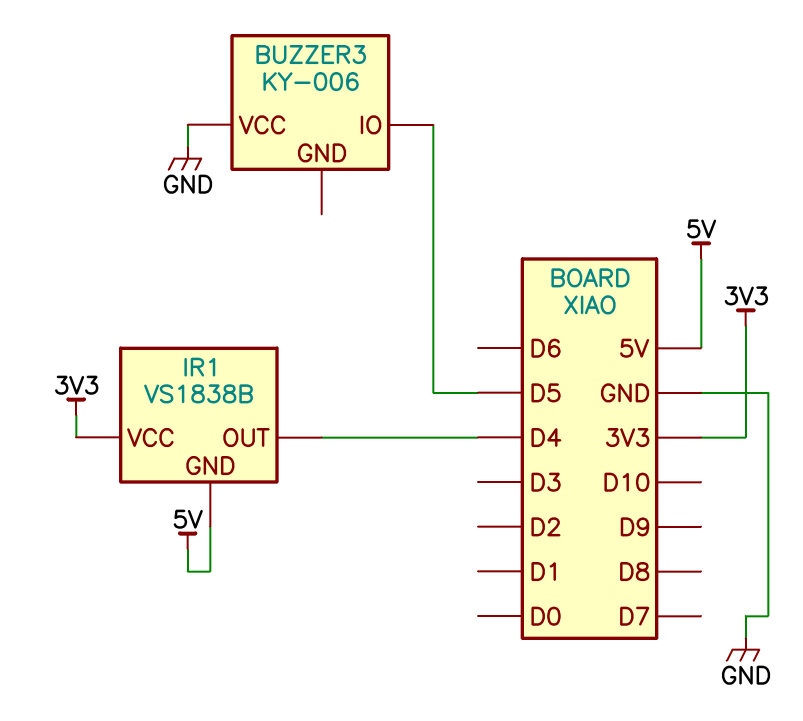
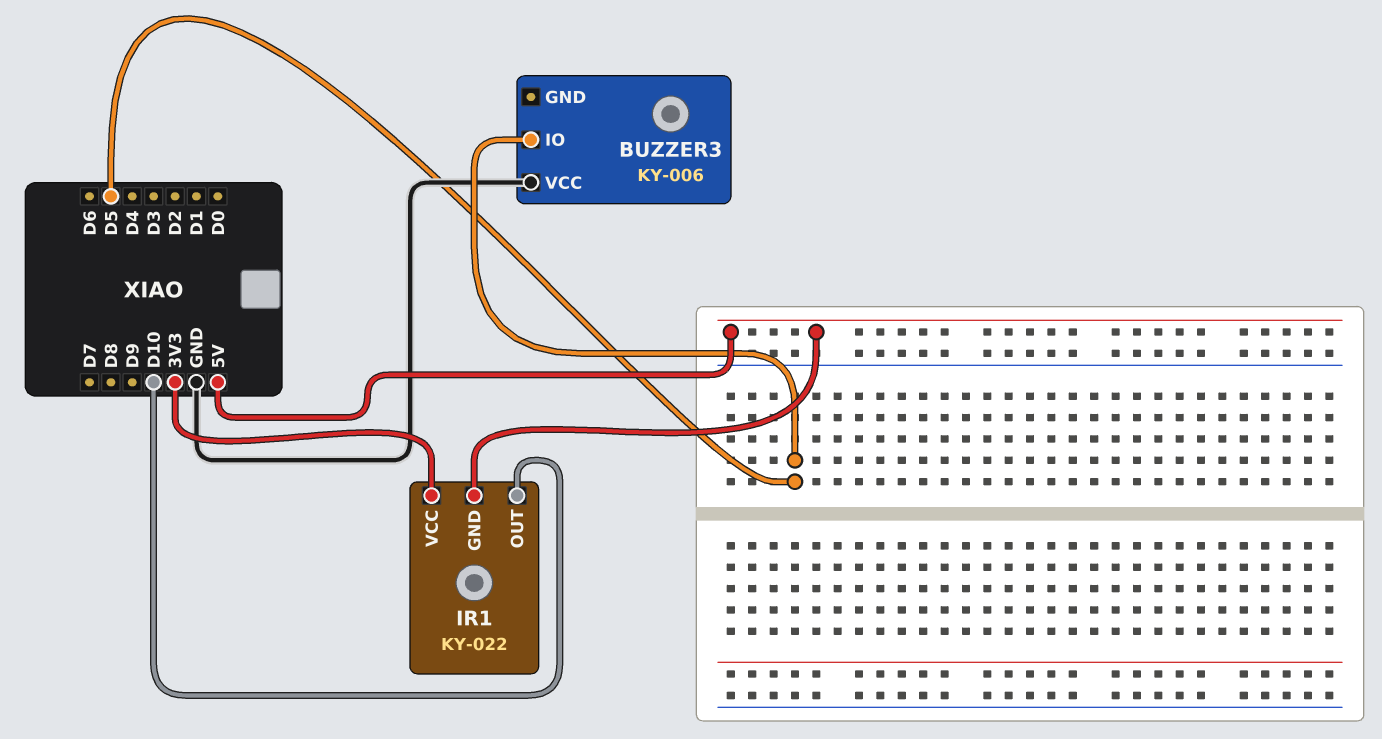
IR1: VS1838B -> KY-022
IR1 pin OUT: D4 -> D10

